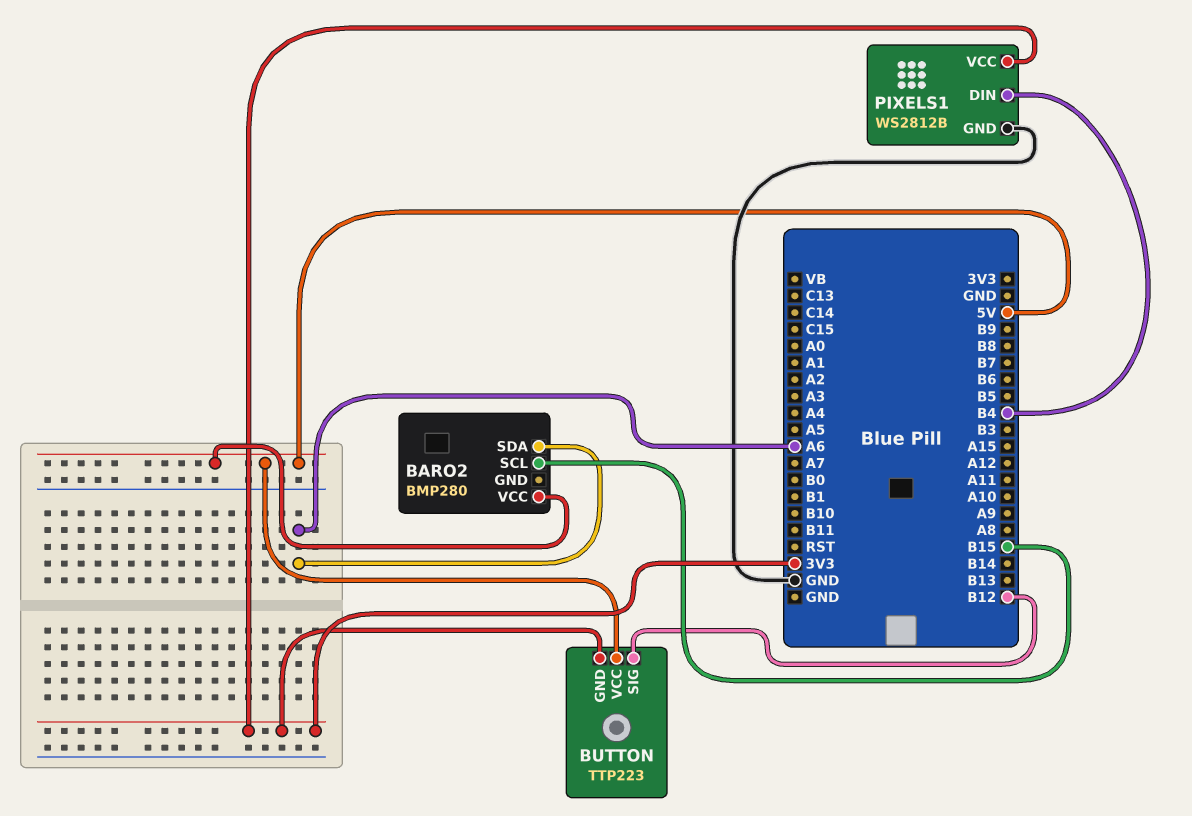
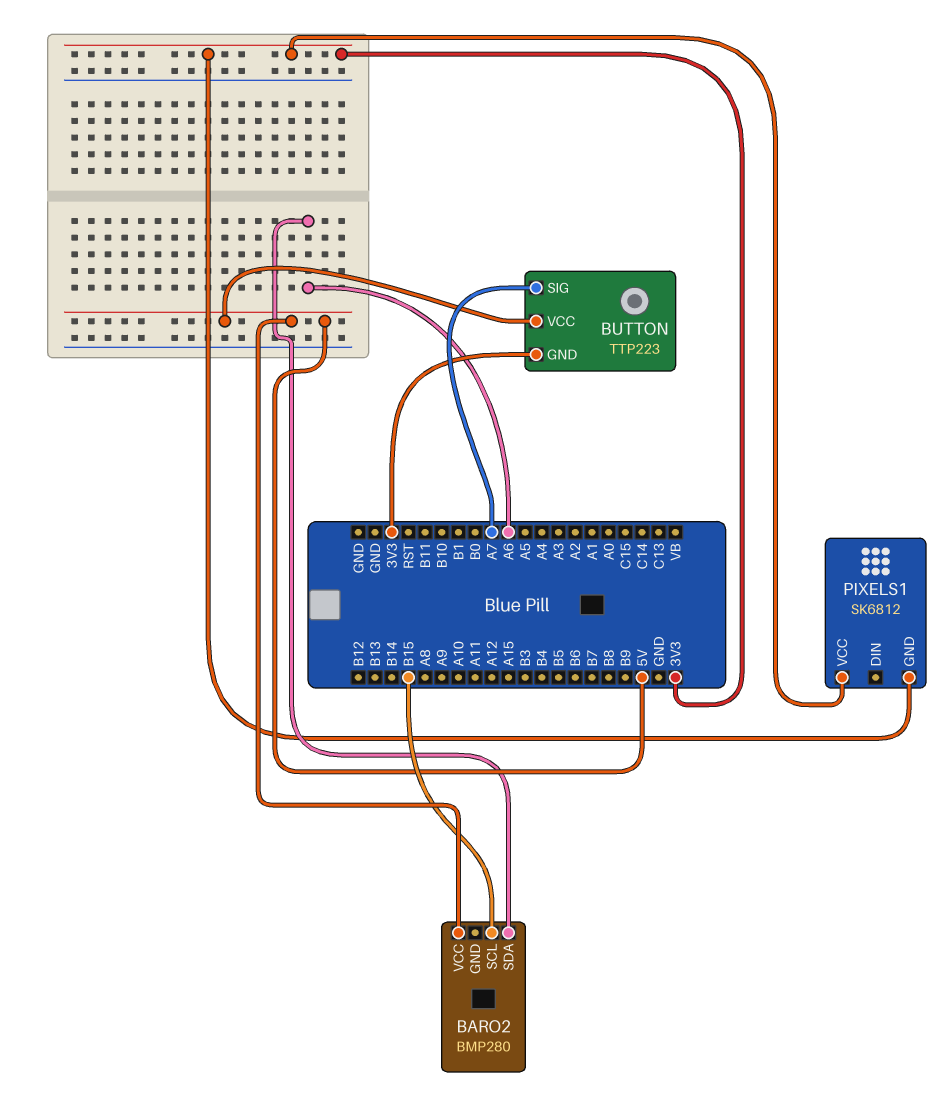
BUTTON pin SIG: B12 -> A7
PIXELS1: WS2812B -> SK6812
PIXELS1 pin DIN: B4 -> none
PIXELS1 pin GND: GND -> 3V3

